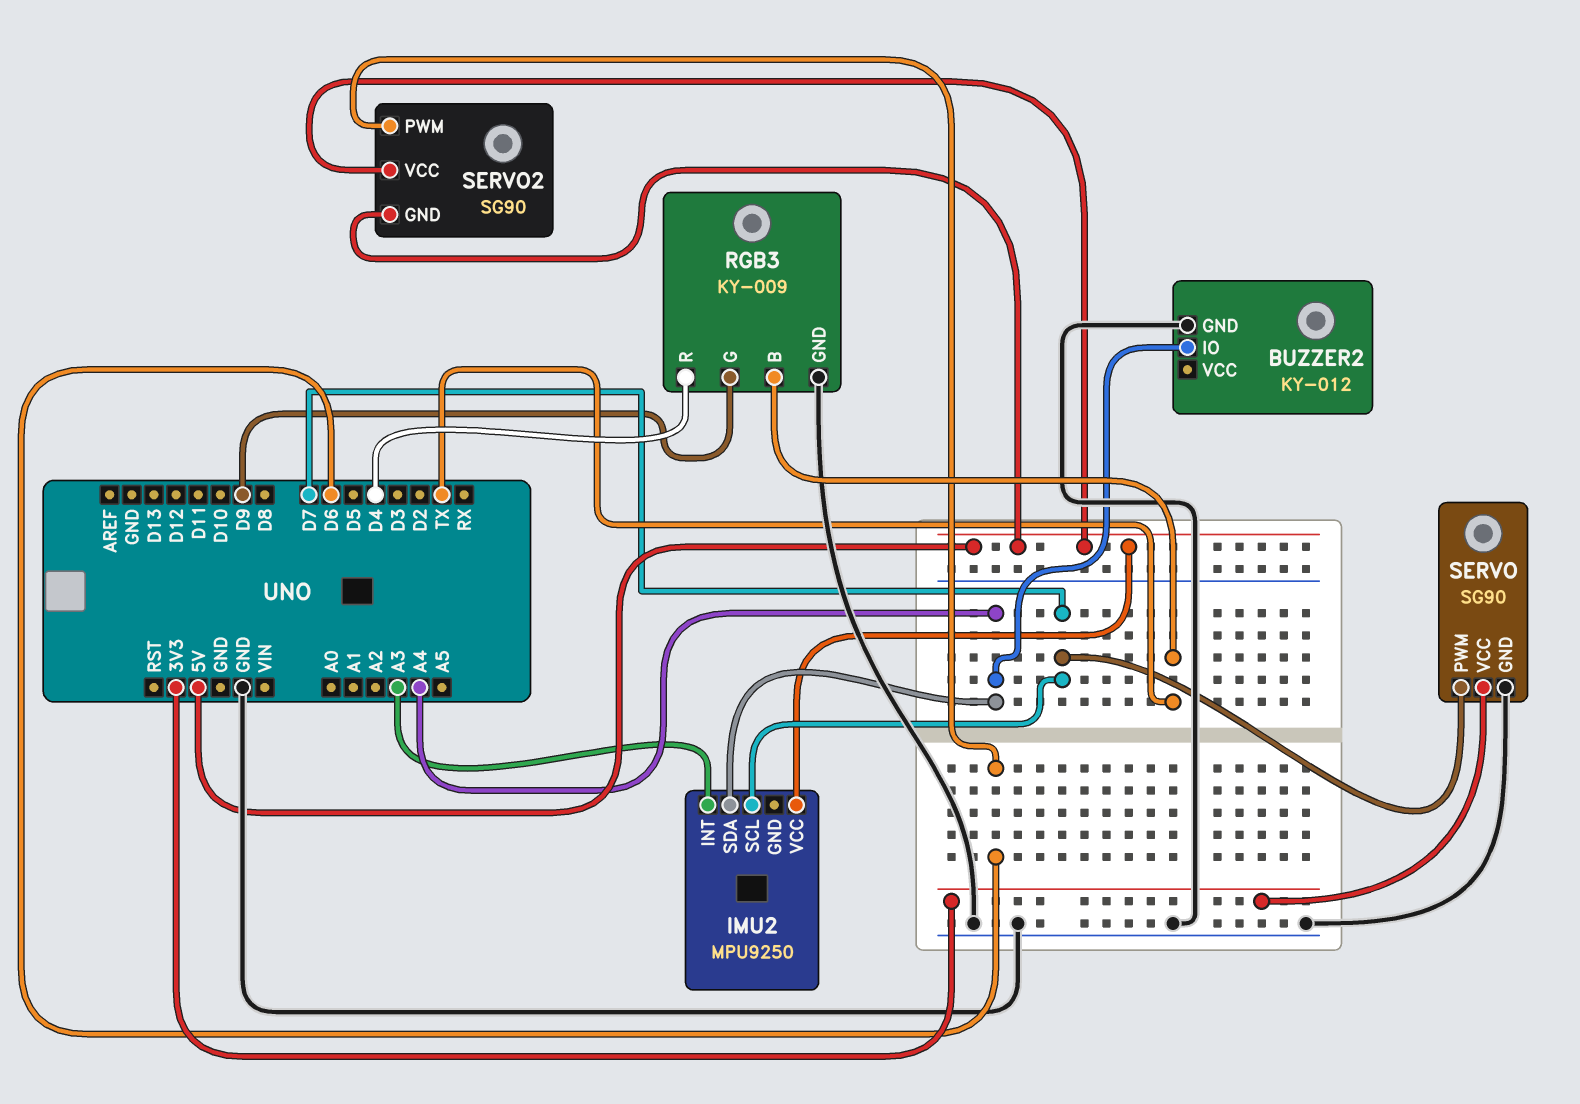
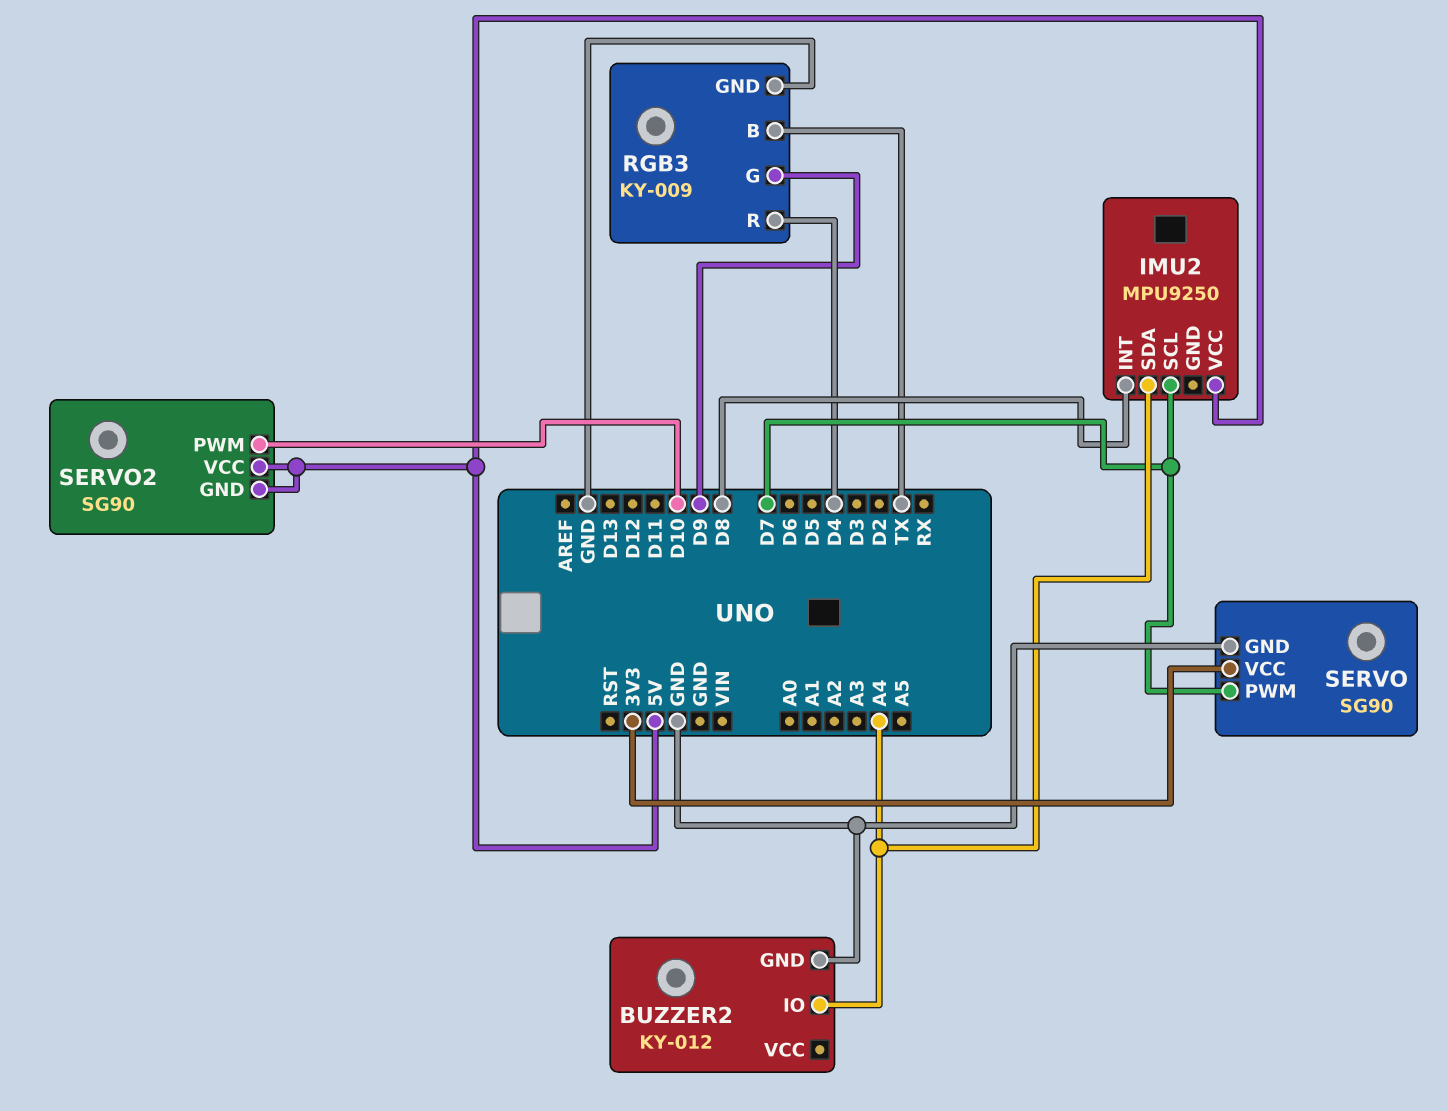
IMU2 pin INT: A3 -> D8
SERVO2 pin PWM: D6 -> D10

